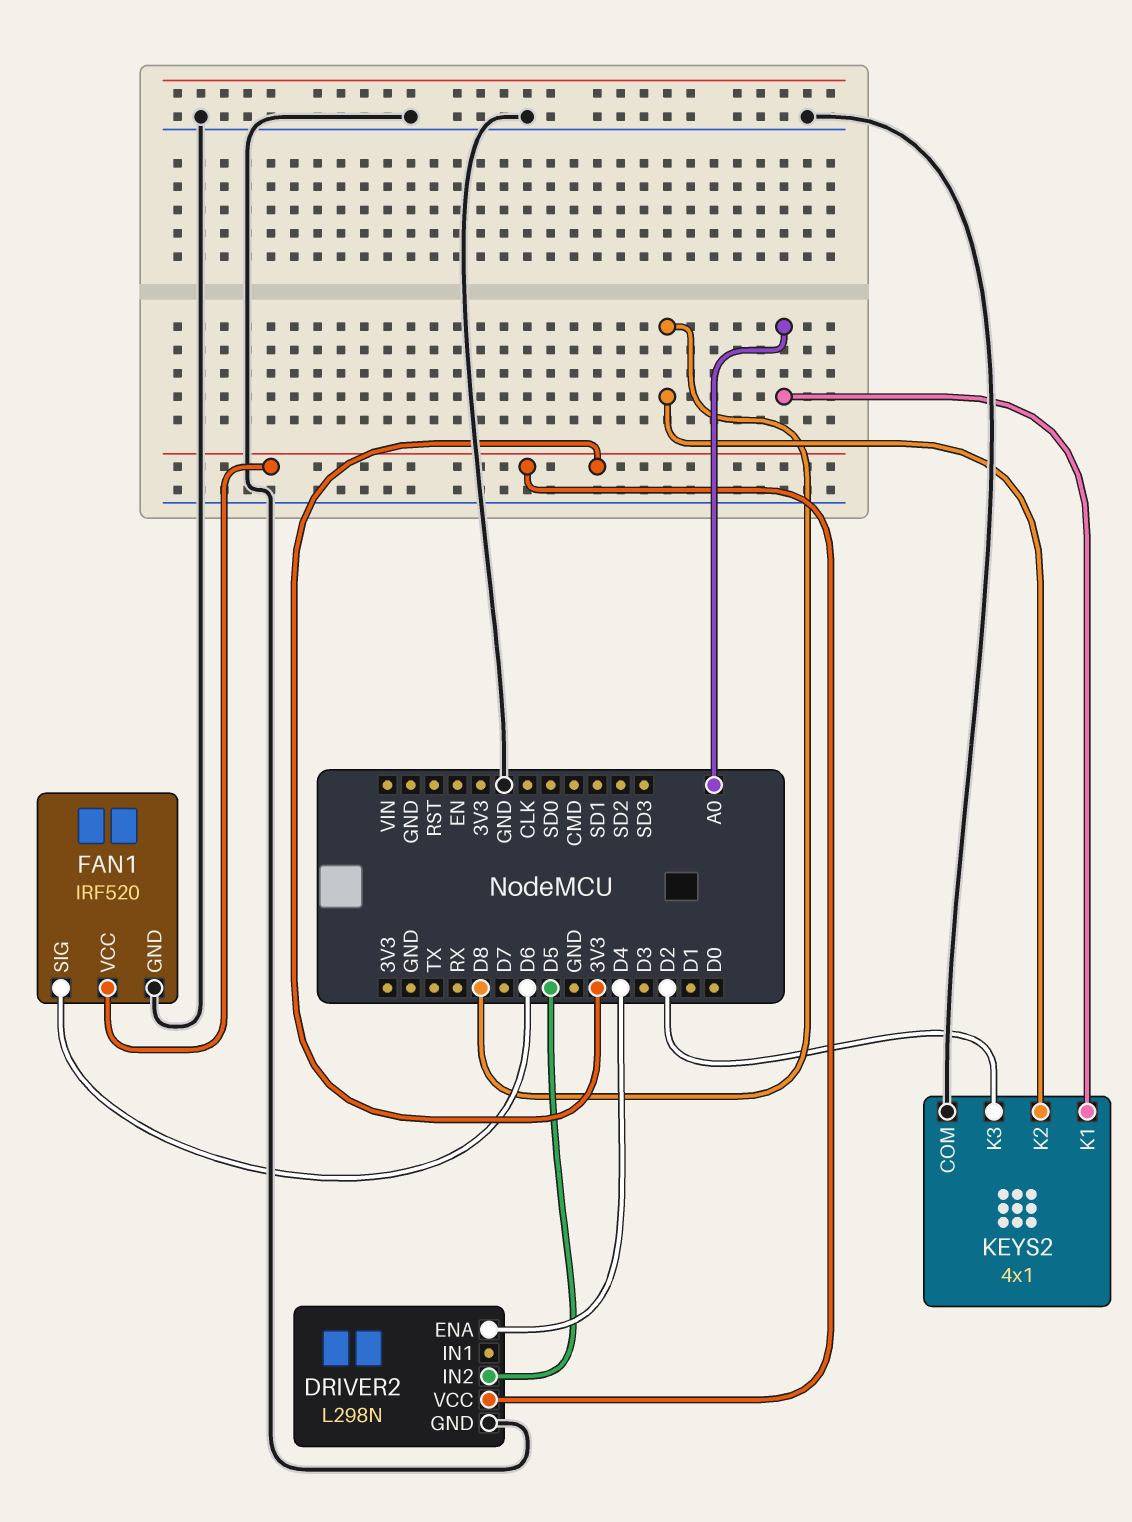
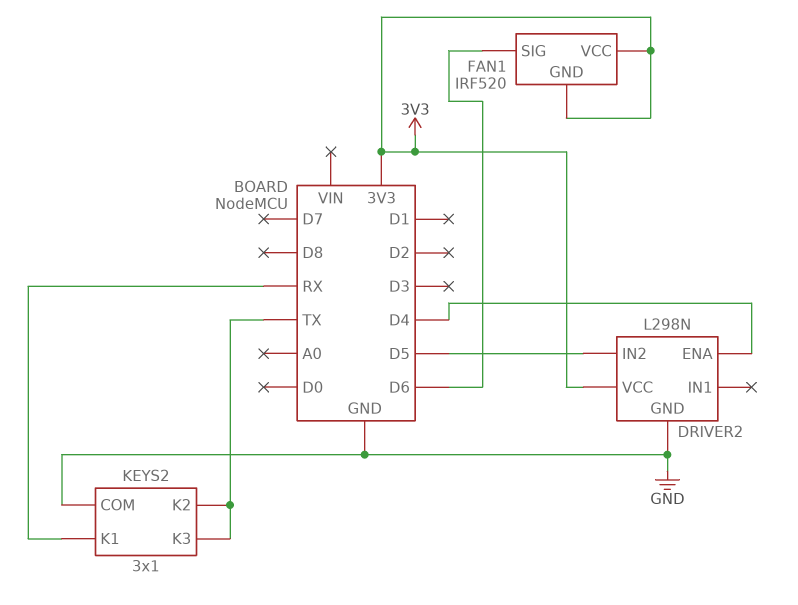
FAN1 pin GND: GND -> 3V3
KEYS2: 4x1 -> 3x1
KEYS2 pin K1: A0 -> RX
KEYS2 pin K2: D8 -> TX
KEYS2 pin K3: D2 -> TX

